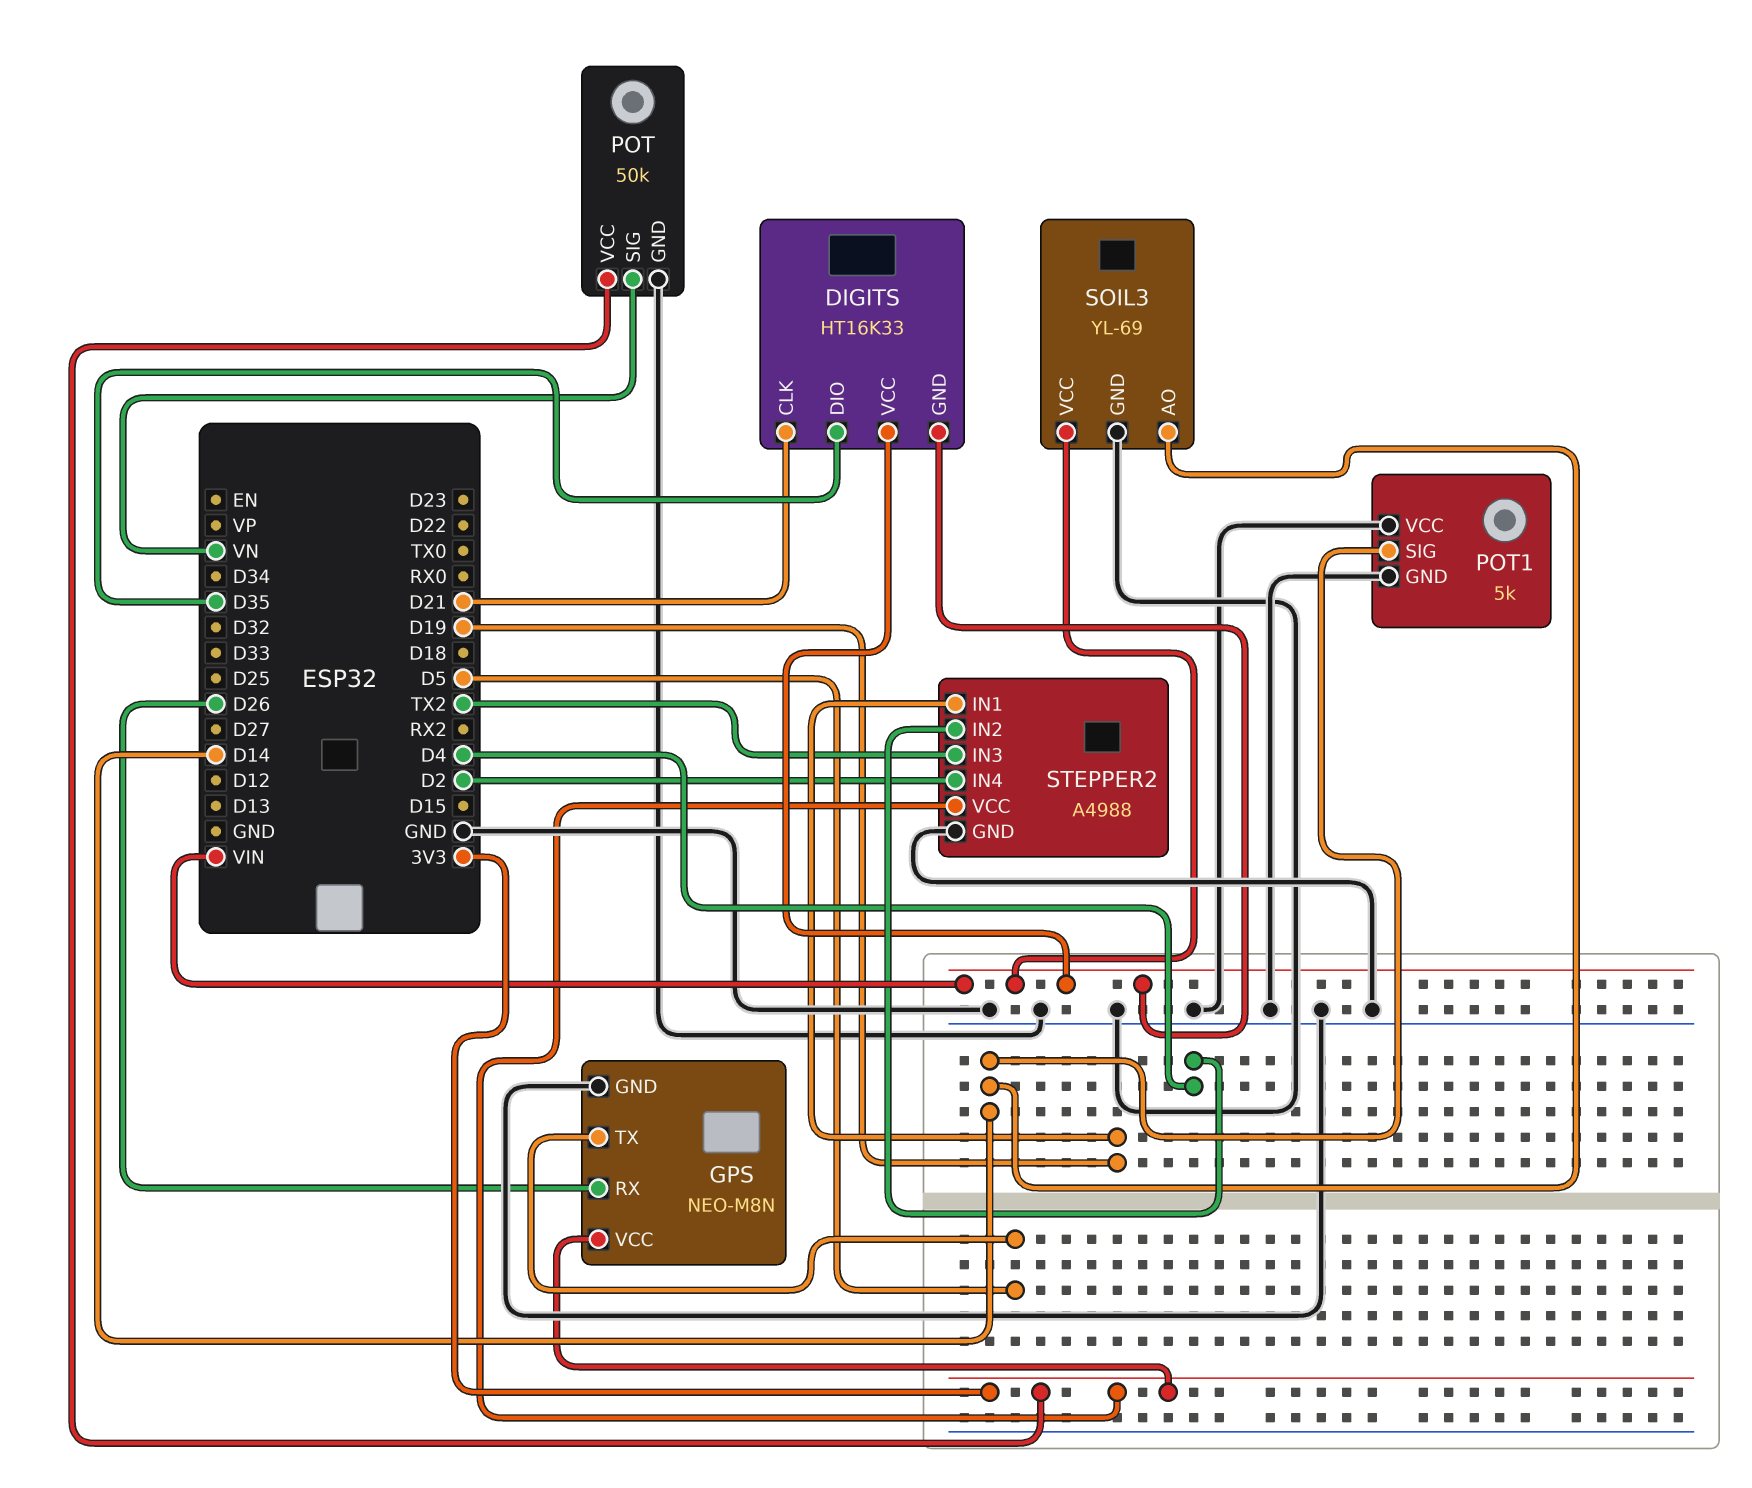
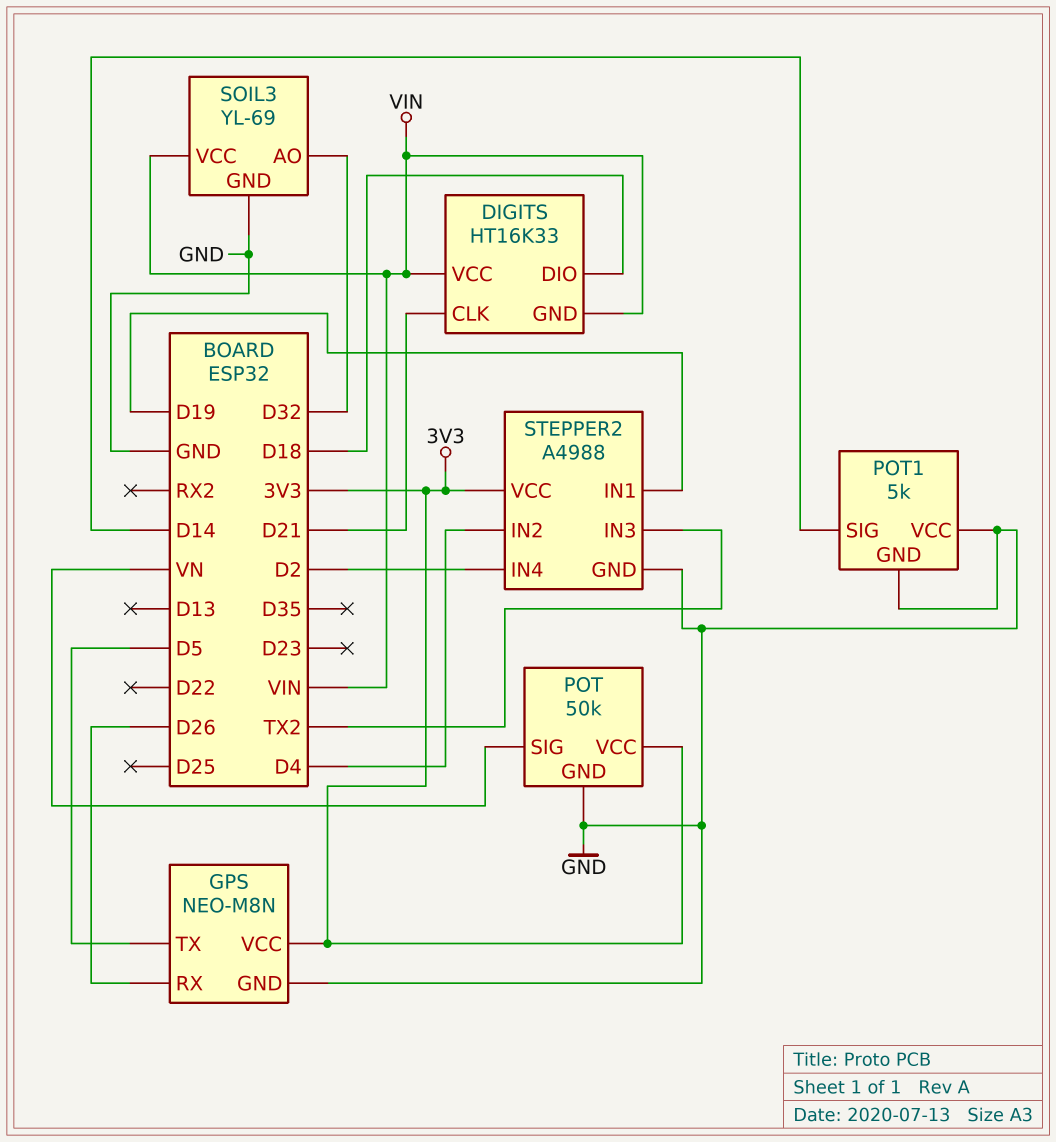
DIGITS pin DIO: D35 -> D18
SOIL3 pin AO: D14 -> D32

